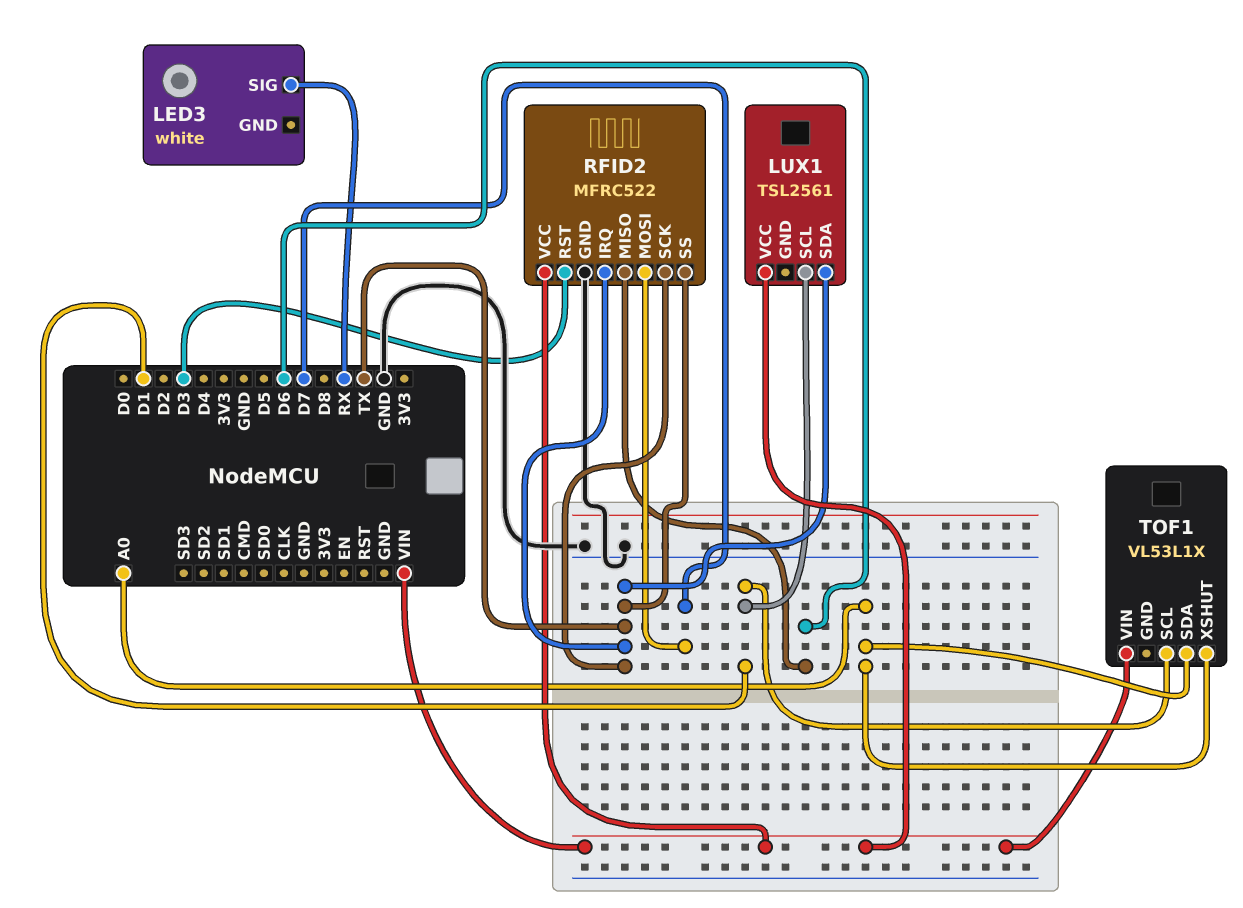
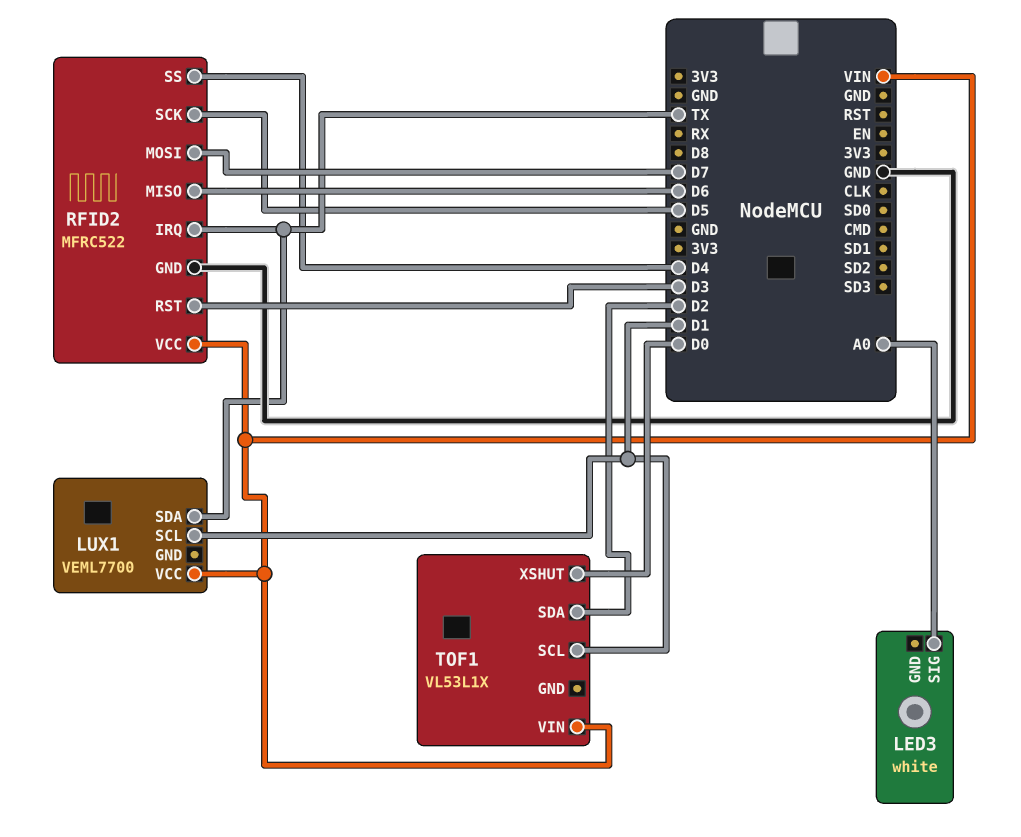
LED3 pin SIG: RX -> A0
LUX1: TSL2561 -> VEML7700
RFID2 pin SCK: TX -> D5
RFID2 pin SS: TX -> D4
TOF1 pin SDA: A0 -> D2
TOF1 pin XSHUT: A0 -> D0

